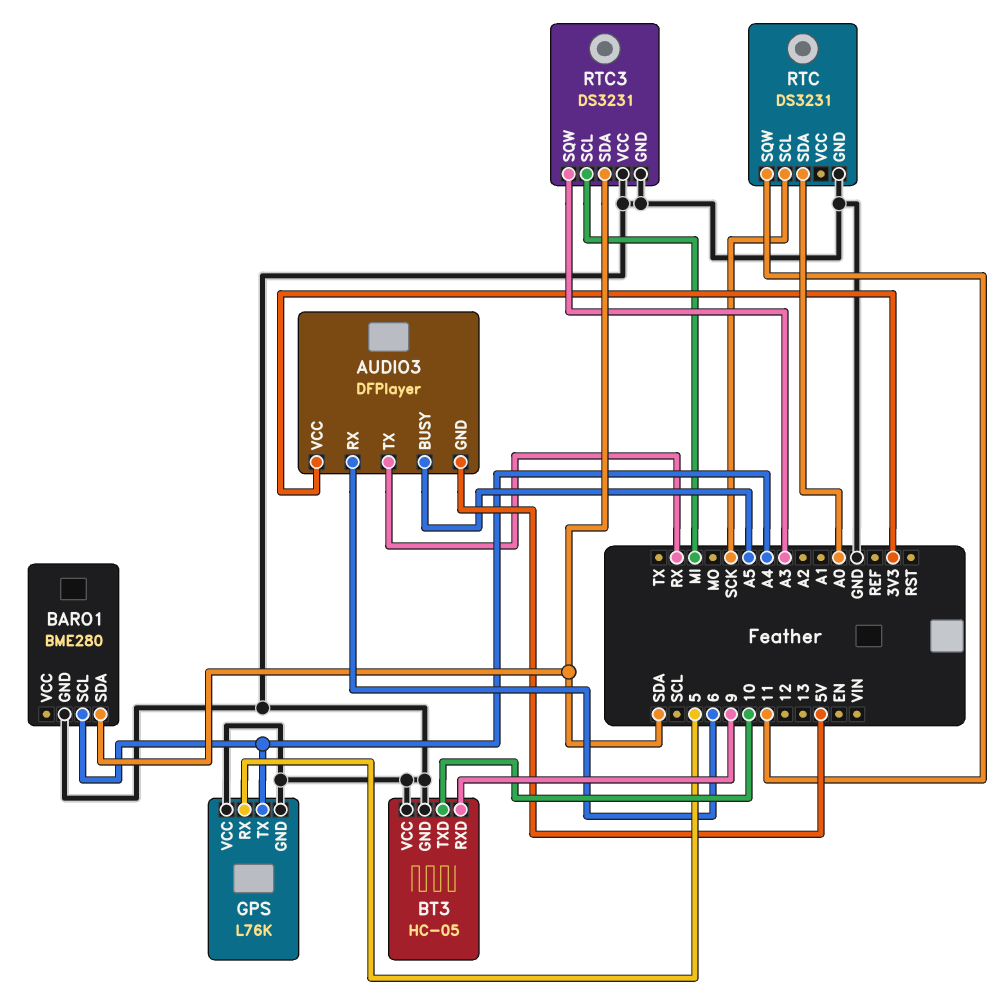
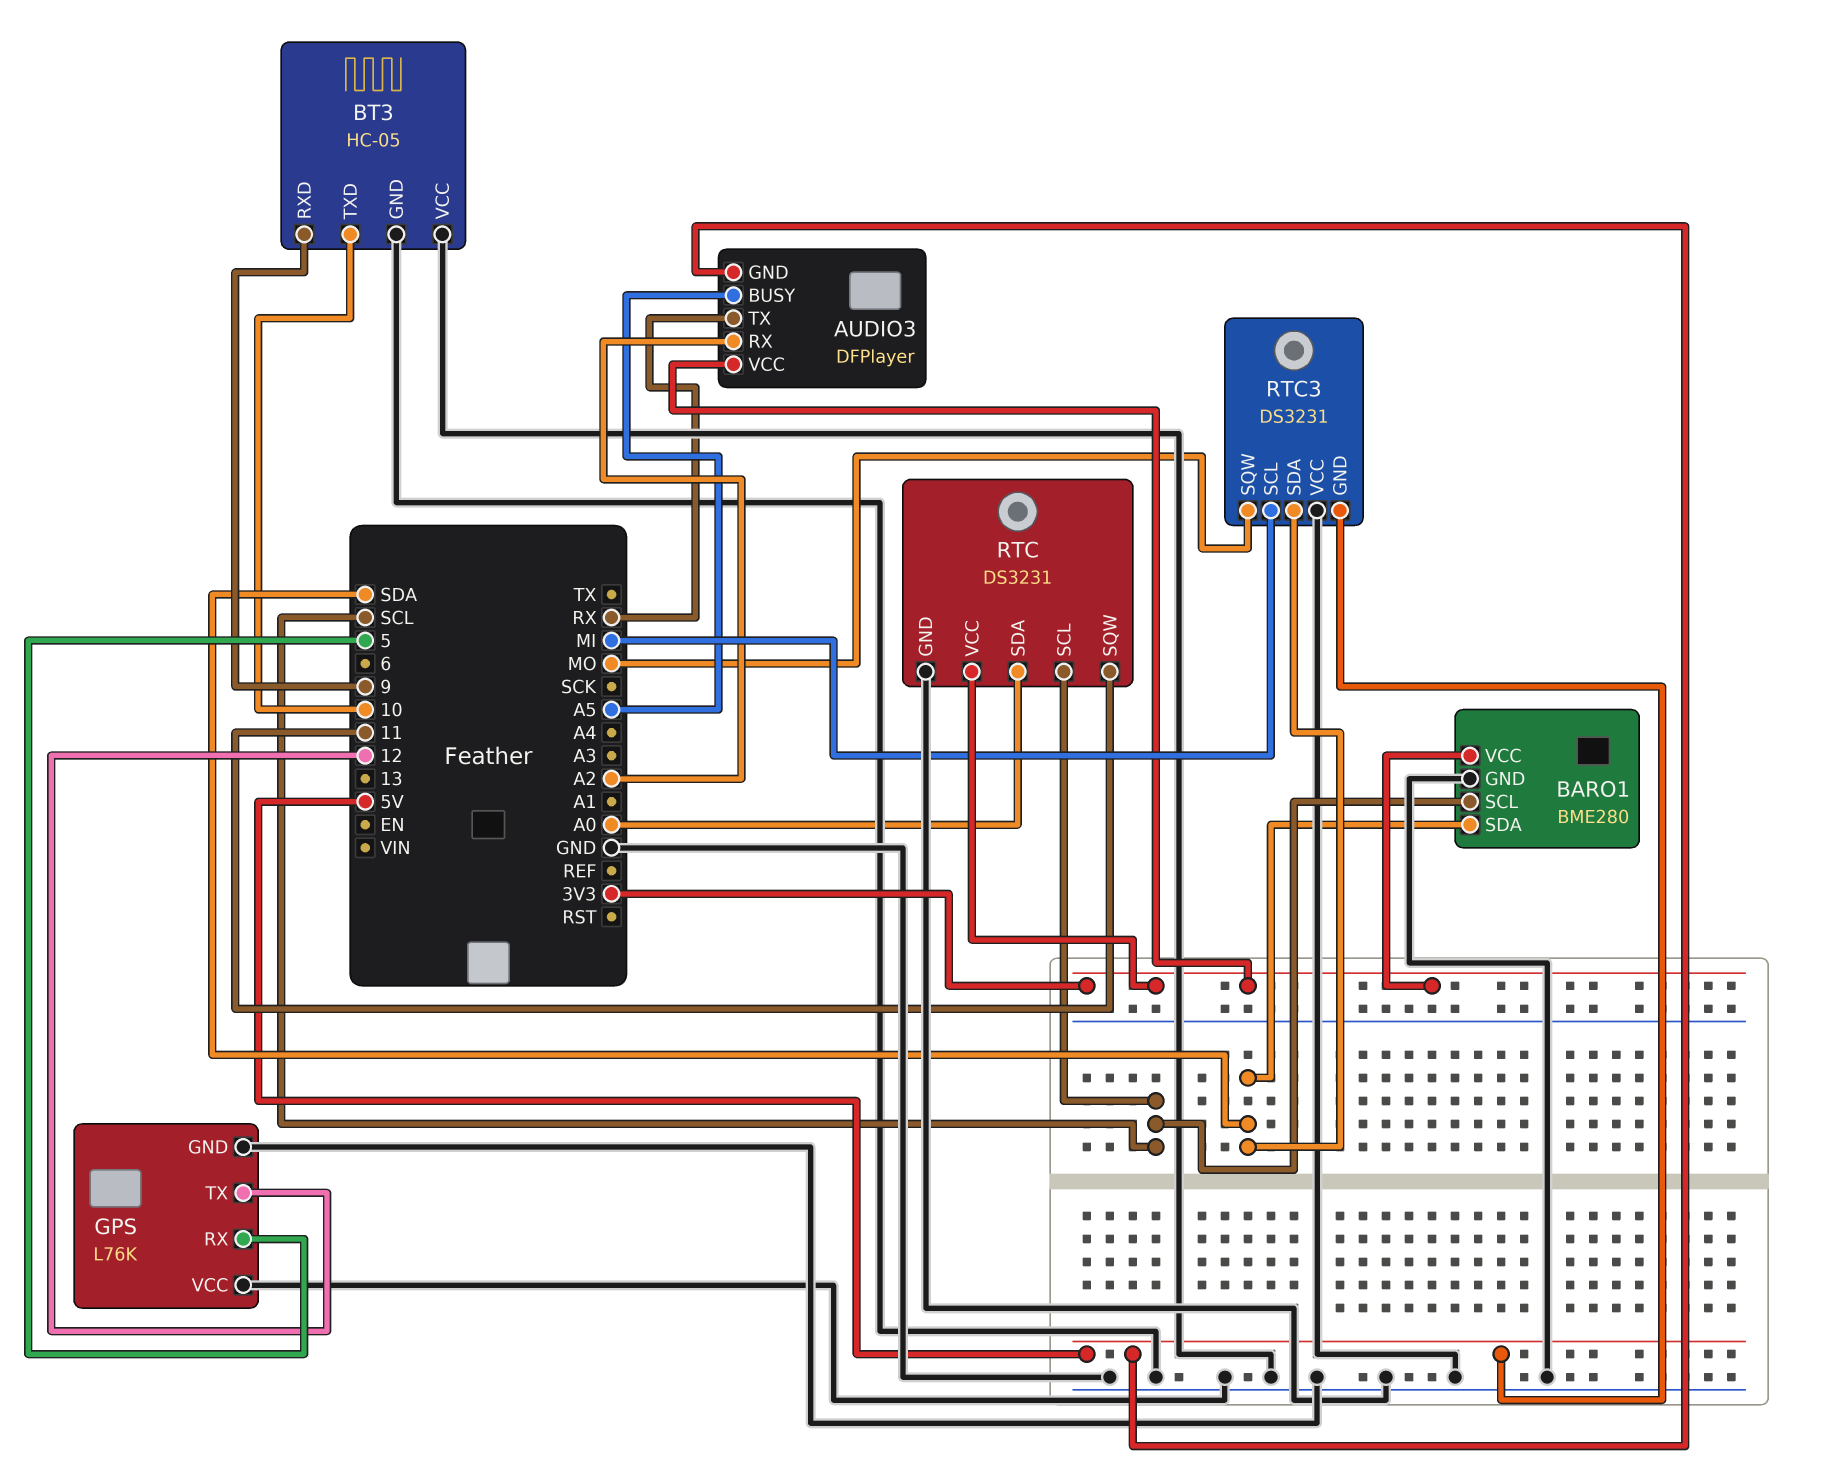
AUDIO3 pin RX: 6 -> A2
BARO1 pin SCL: A4 -> SCL
BARO1 pin VCC: none -> 3V3
GPS pin TX: A4 -> 12
RTC pin SCL: SCK -> SCL
RTC pin VCC: none -> 3V3
RTC3 pin GND: GND -> 5V
RTC3 pin SQW: A3 -> MO

